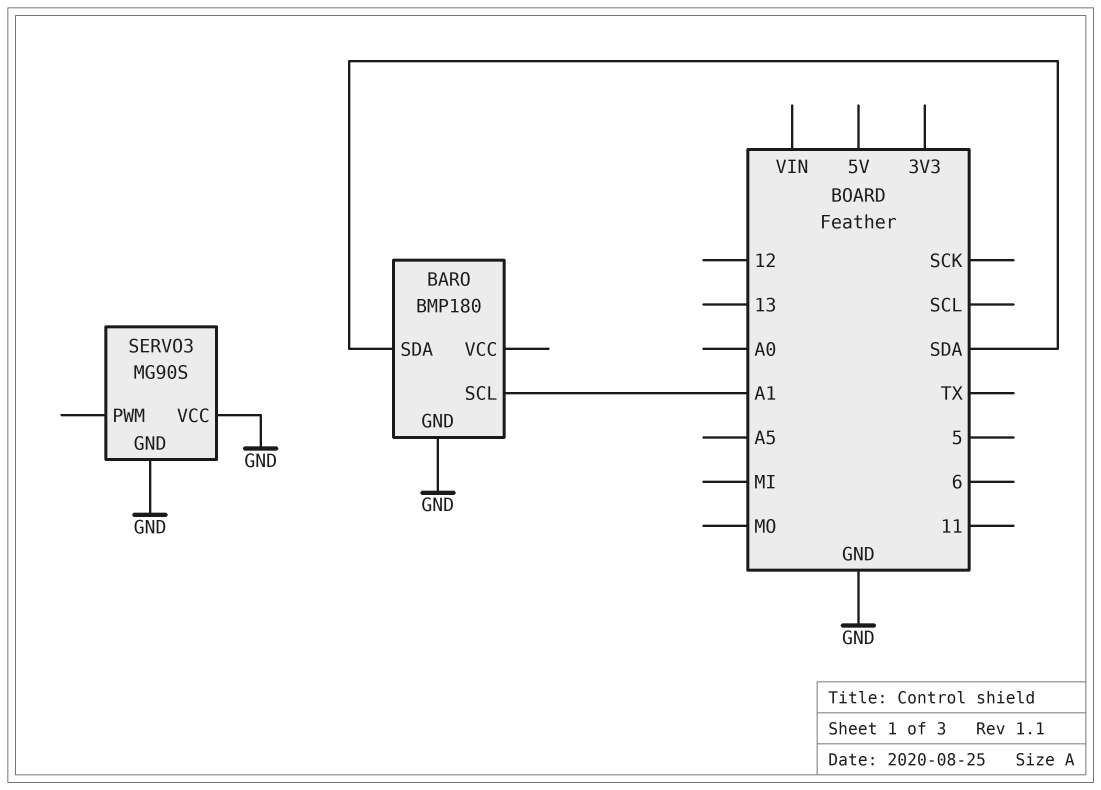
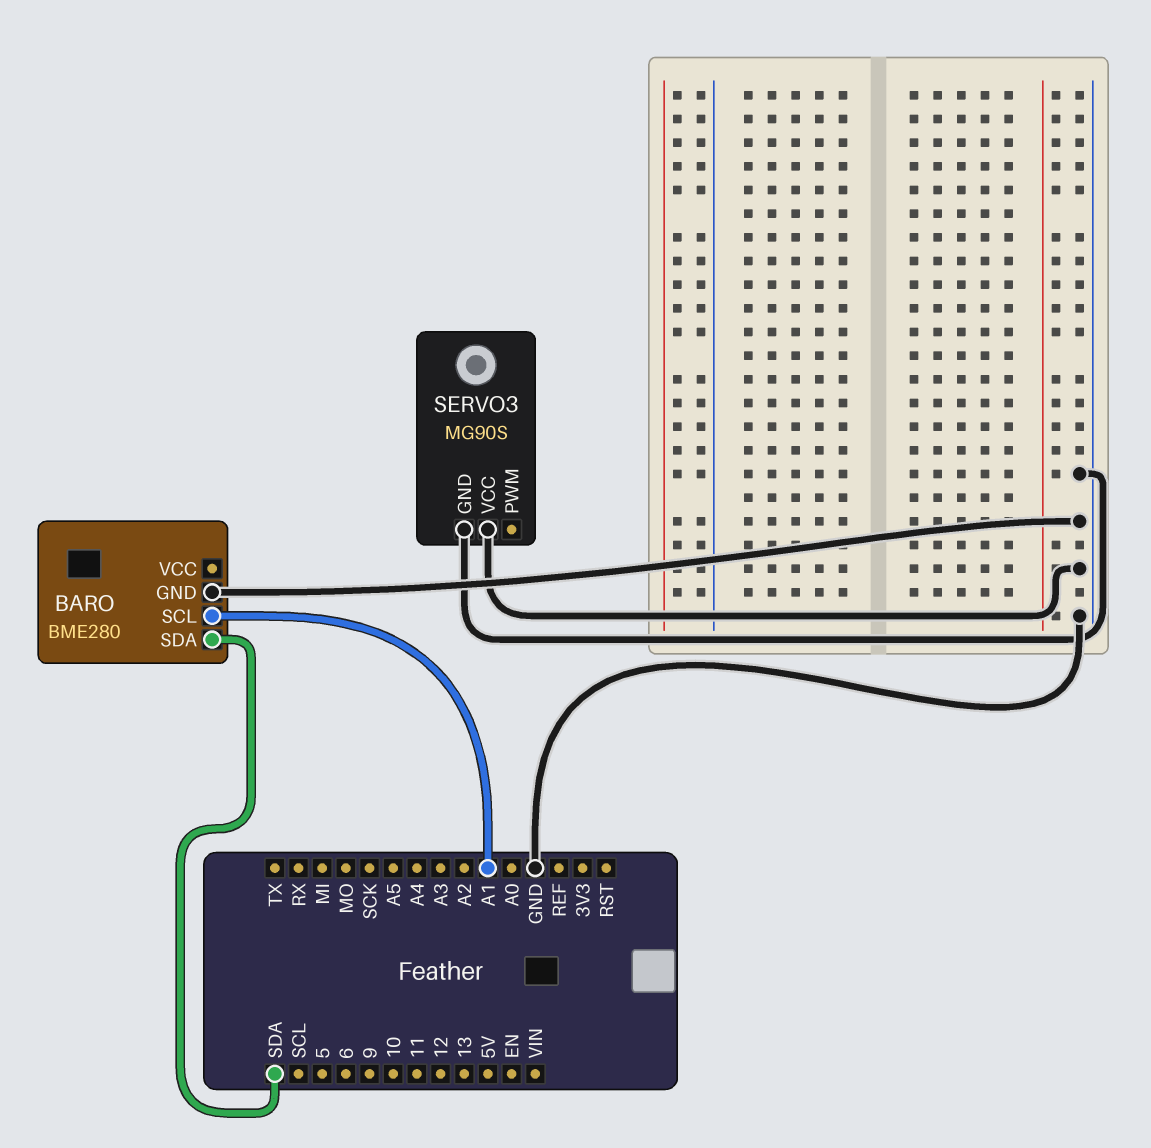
BARO: BMP180 -> BME280

